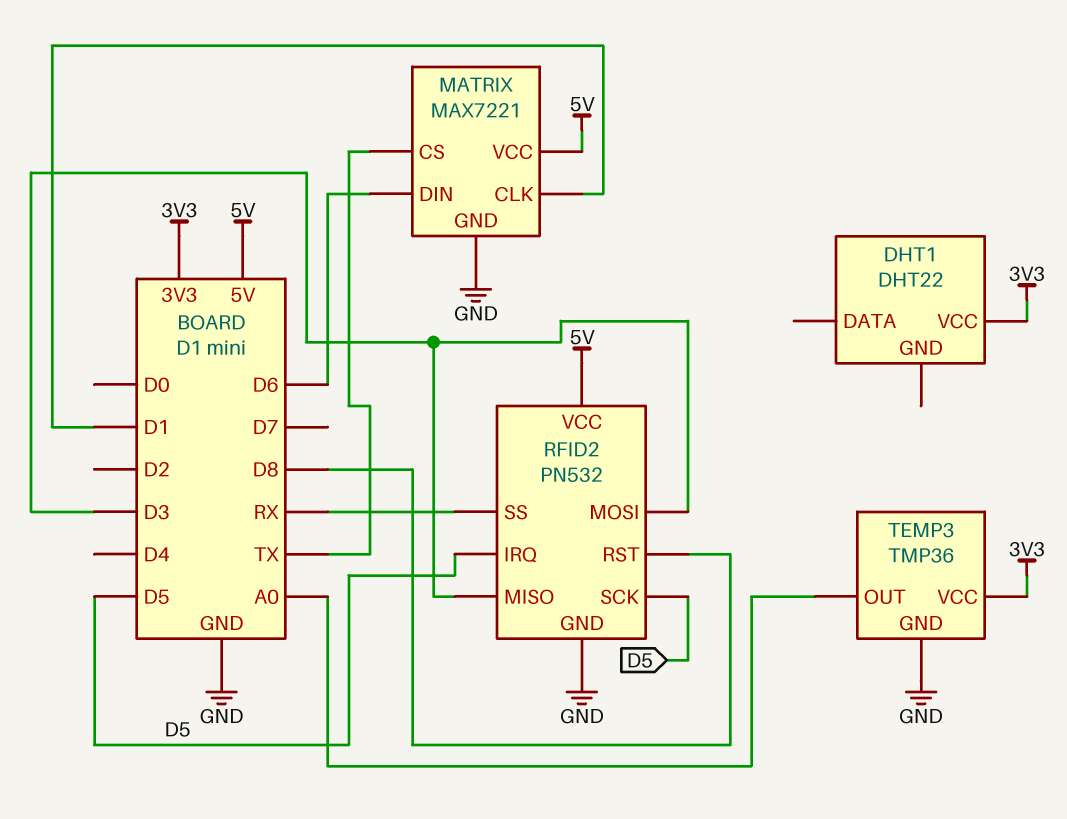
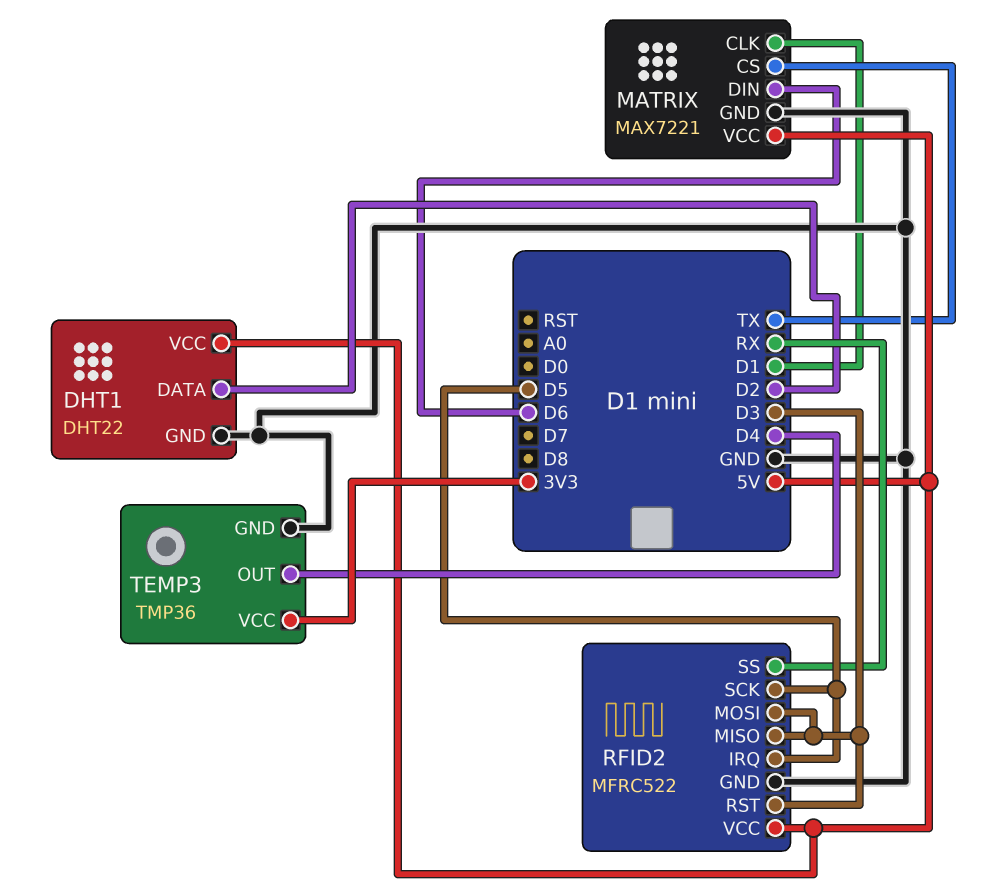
DHT1 pin DATA: none -> D2
DHT1 pin GND: none -> GND
DHT1 pin VCC: 3V3 -> 5V
RFID2: PN532 -> MFRC522
RFID2 pin RST: D8 -> D3
TEMP3 pin OUT: A0 -> D4

